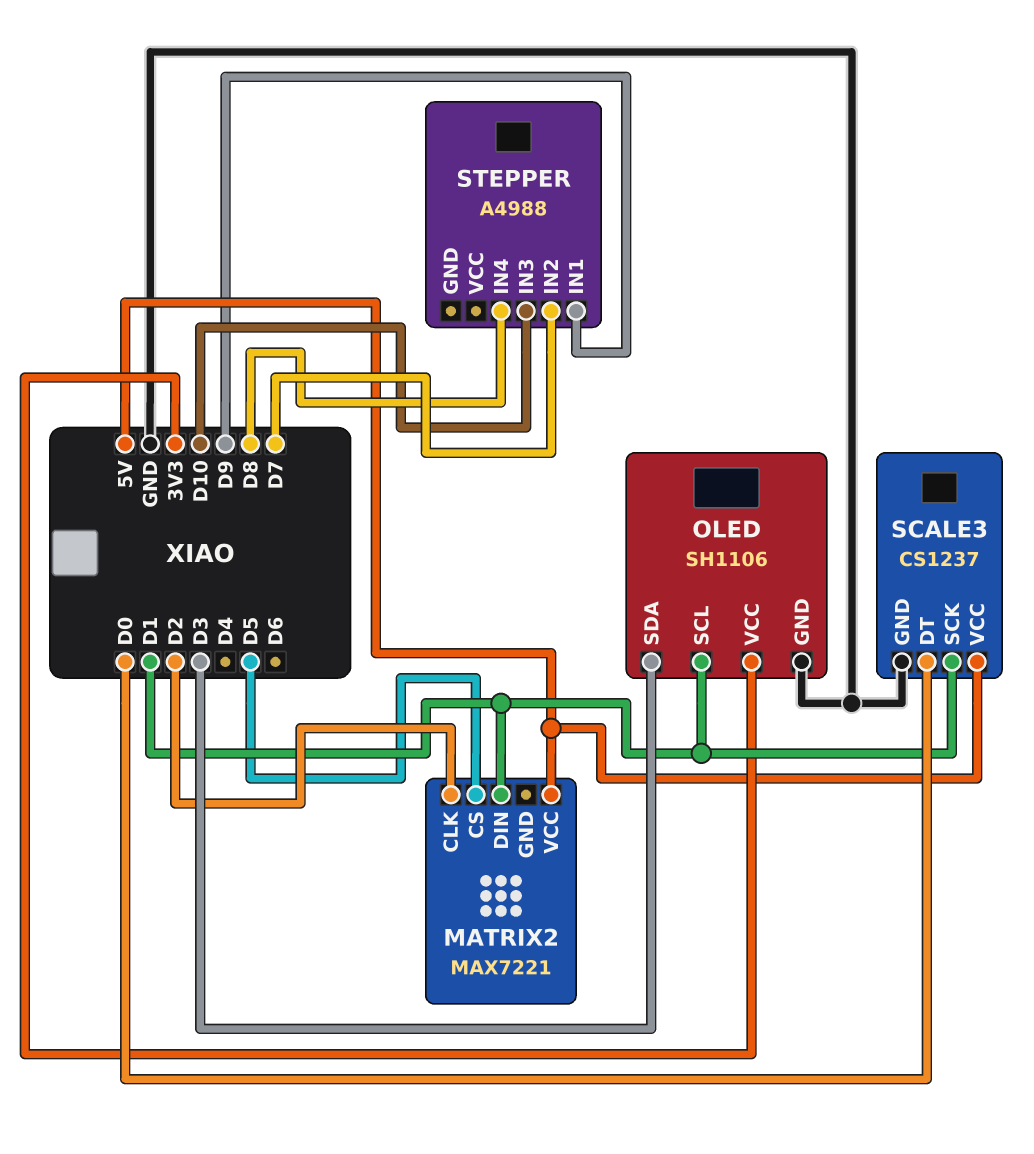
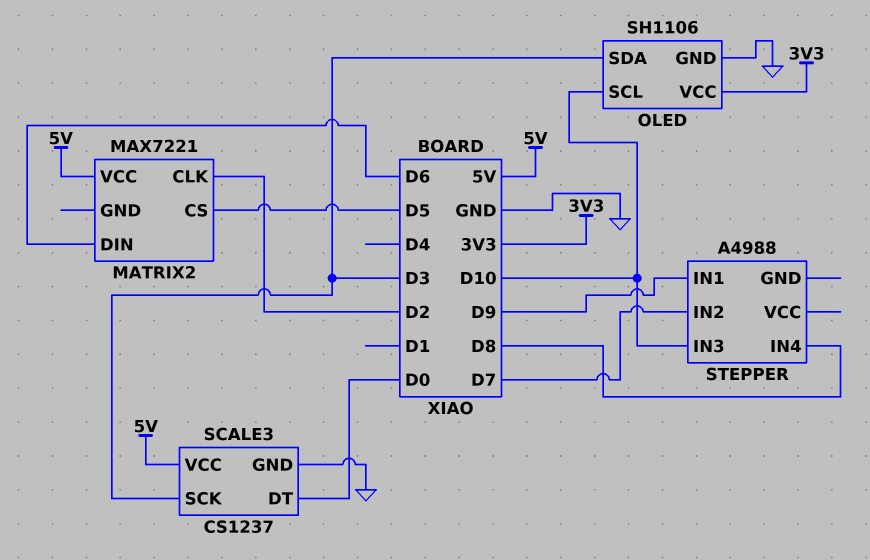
MATRIX2 pin DIN: D1 -> D6
OLED pin SCL: D1 -> D10
SCALE3 pin SCK: D1 -> D3

